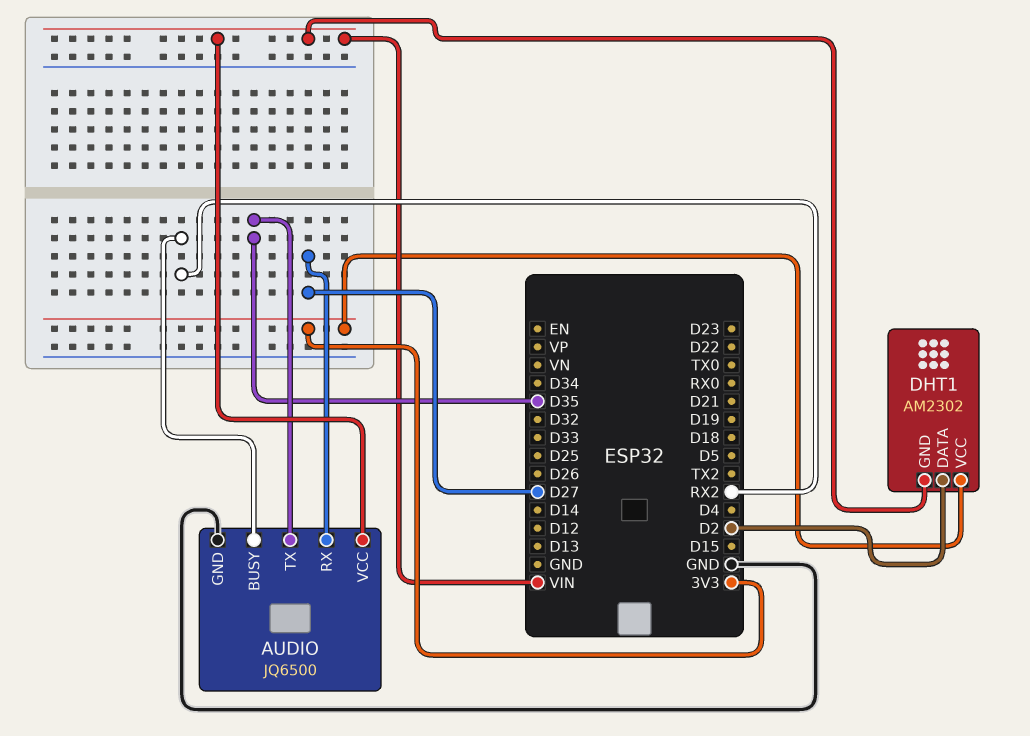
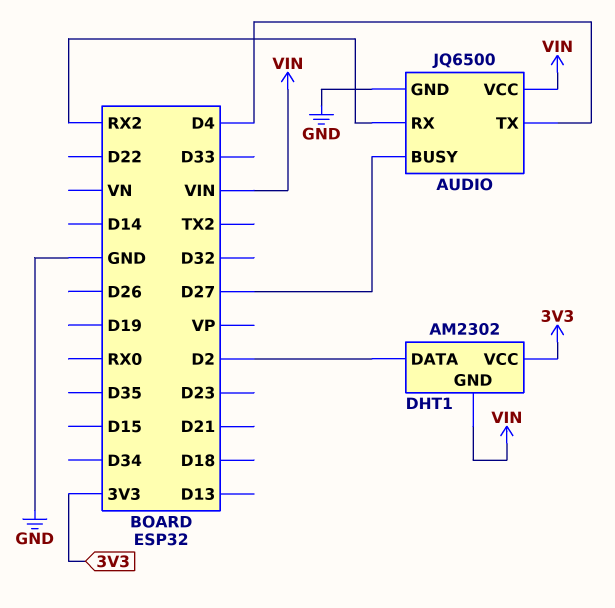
AUDIO pin BUSY: RX2 -> D27
AUDIO pin RX: D27 -> RX2
AUDIO pin TX: D35 -> D4

